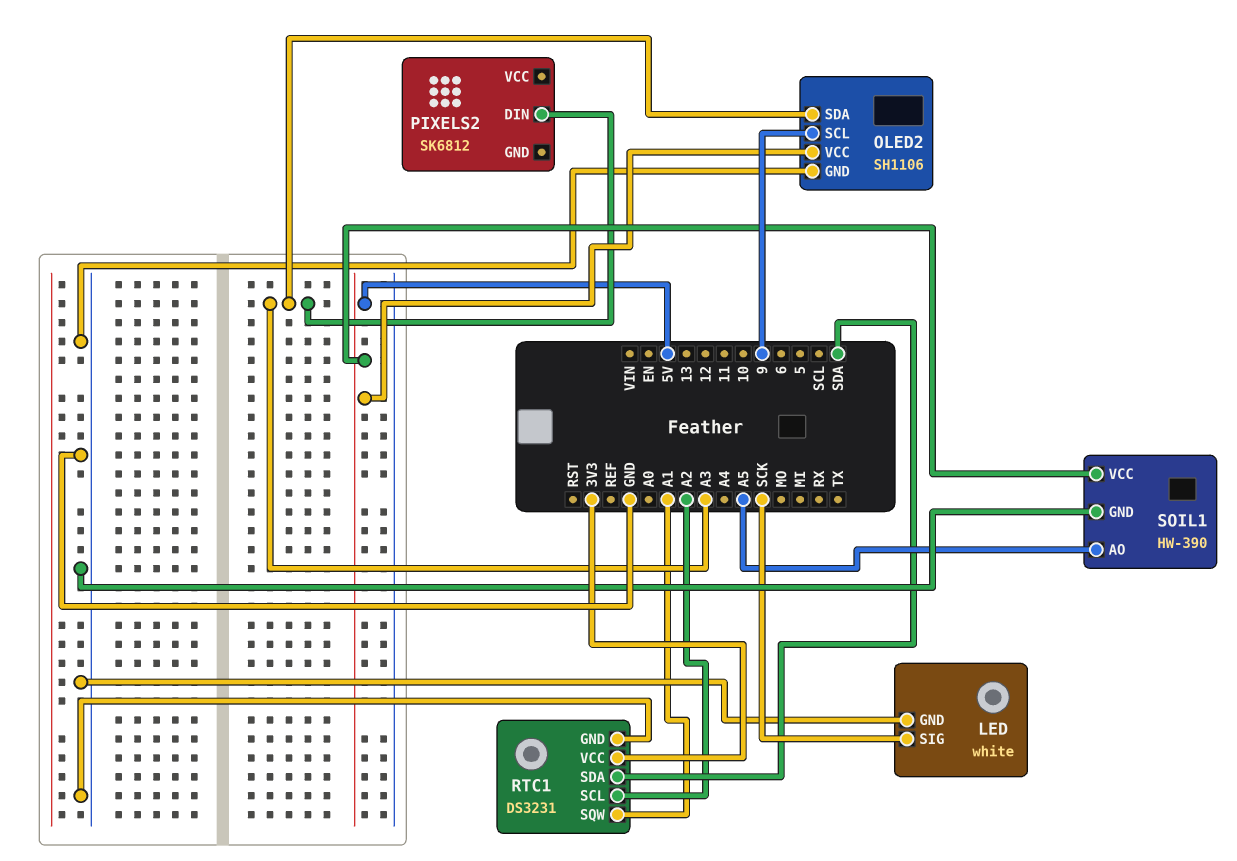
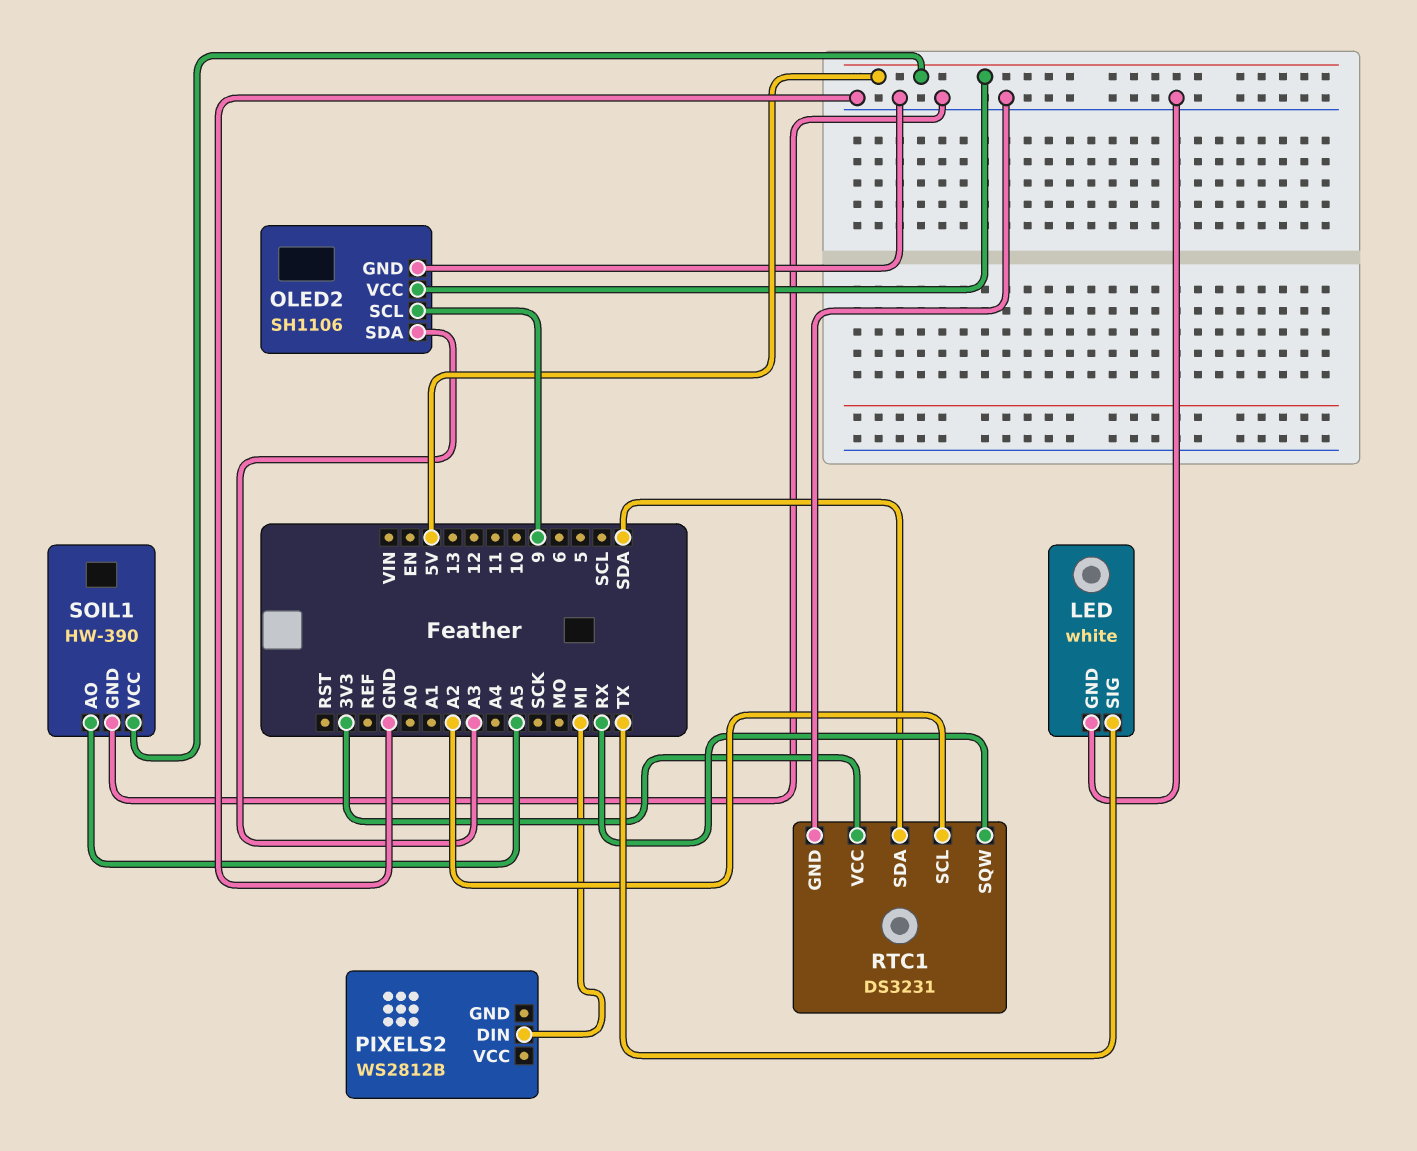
LED pin SIG: SCK -> TX
PIXELS2: SK6812 -> WS2812B
PIXELS2 pin DIN: A3 -> MI
RTC1 pin SQW: A1 -> RX

